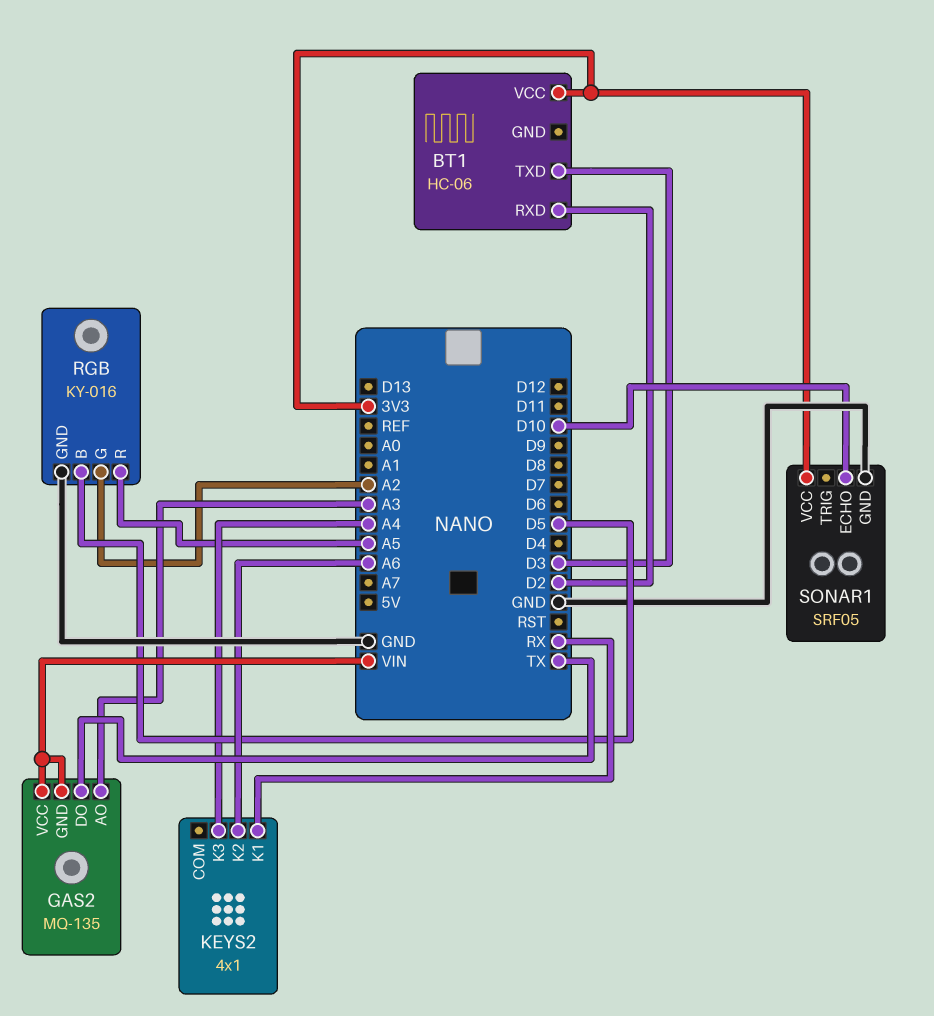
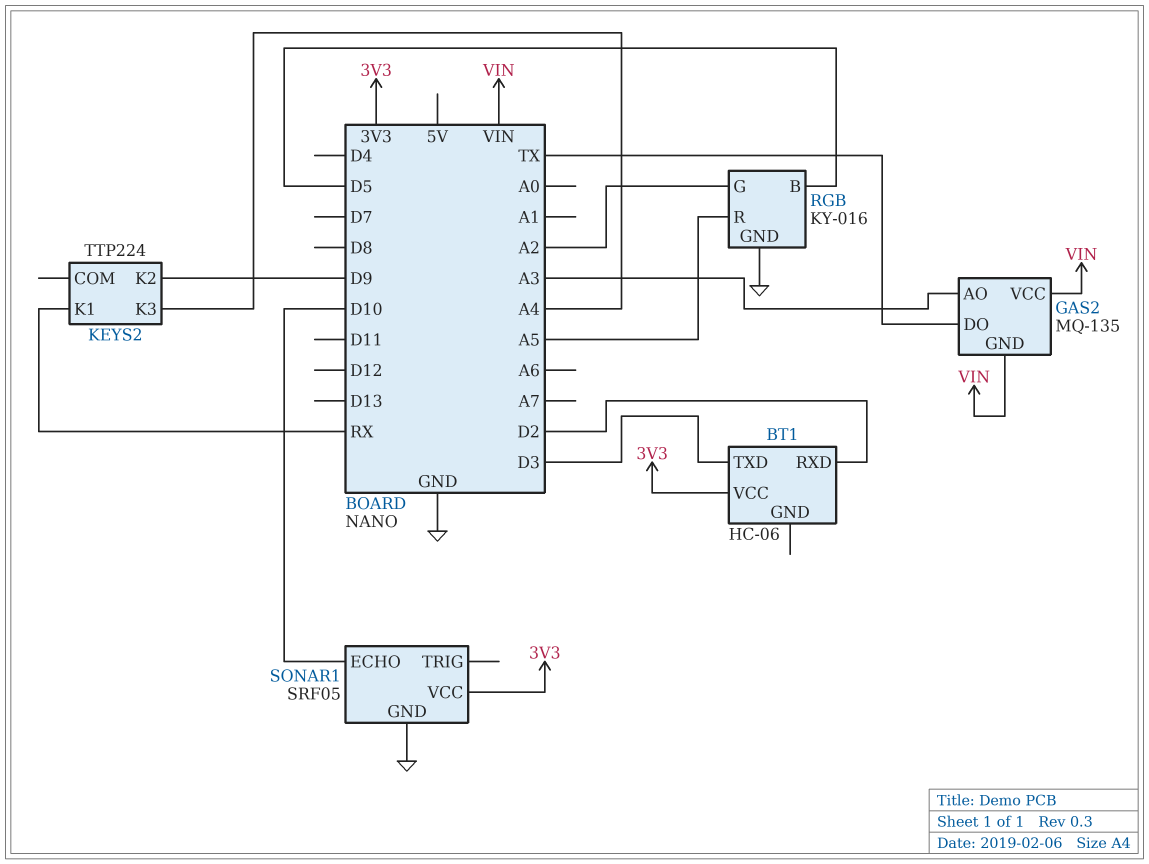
KEYS2: 4x1 -> TTP224
KEYS2 pin K2: A6 -> D9

